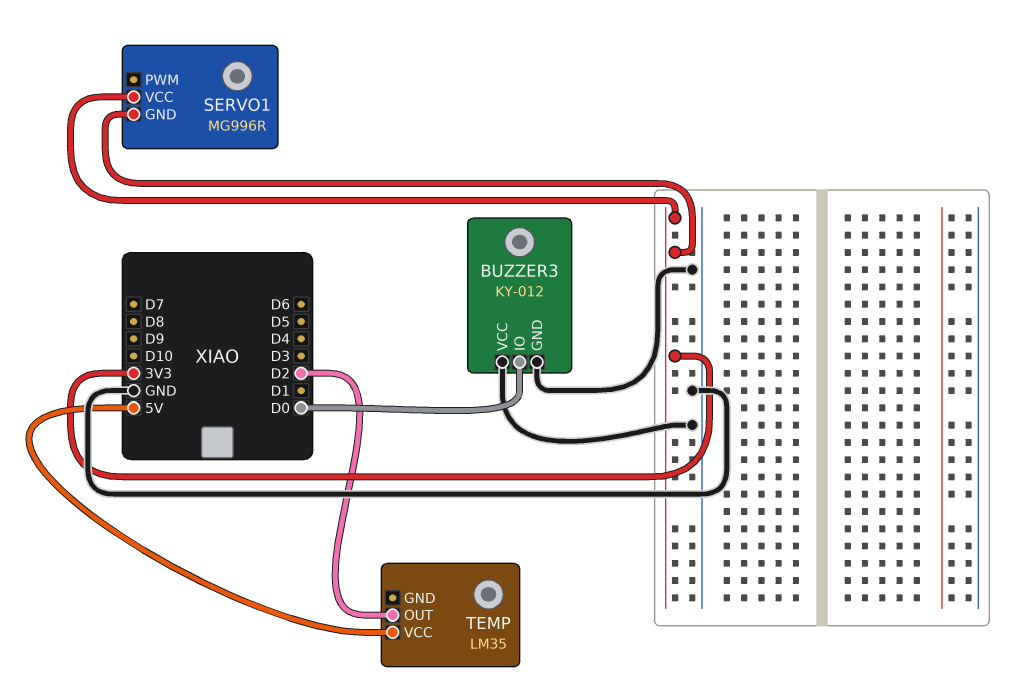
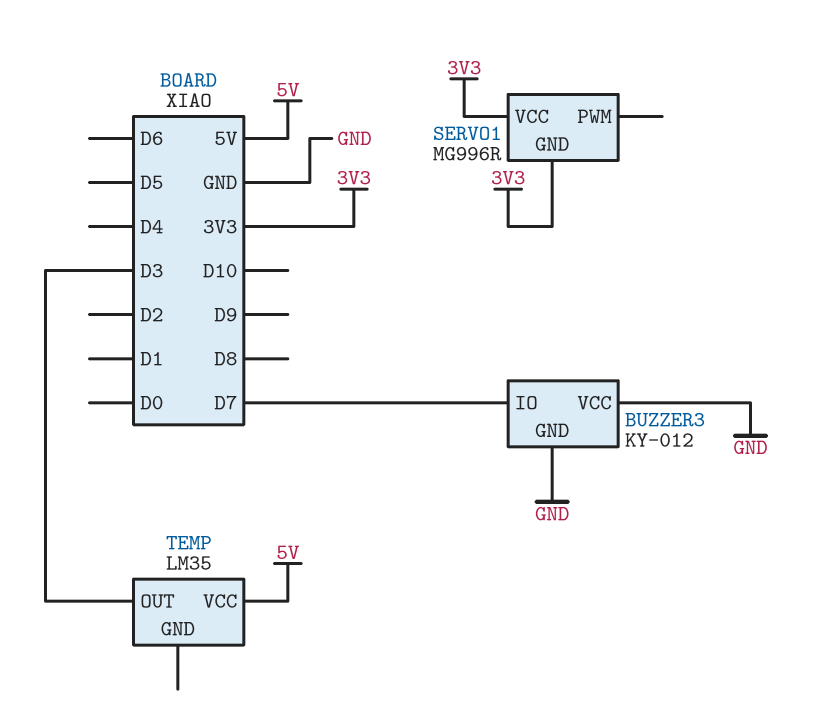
BUZZER3 pin IO: D0 -> D7
TEMP pin OUT: D2 -> D3

